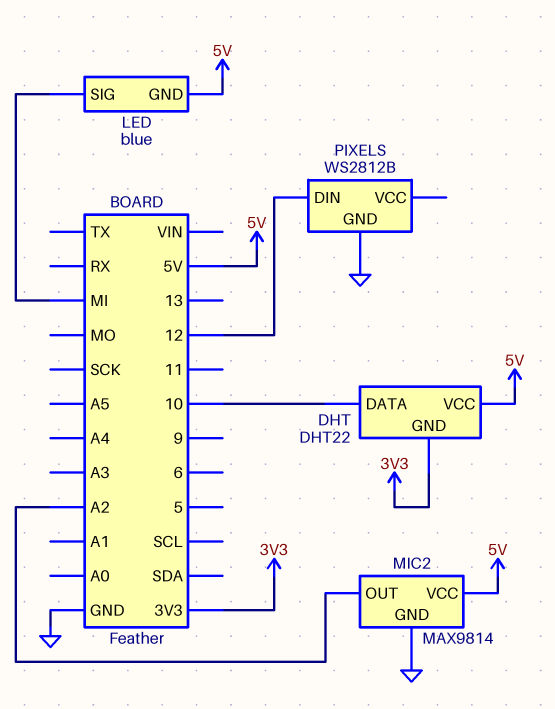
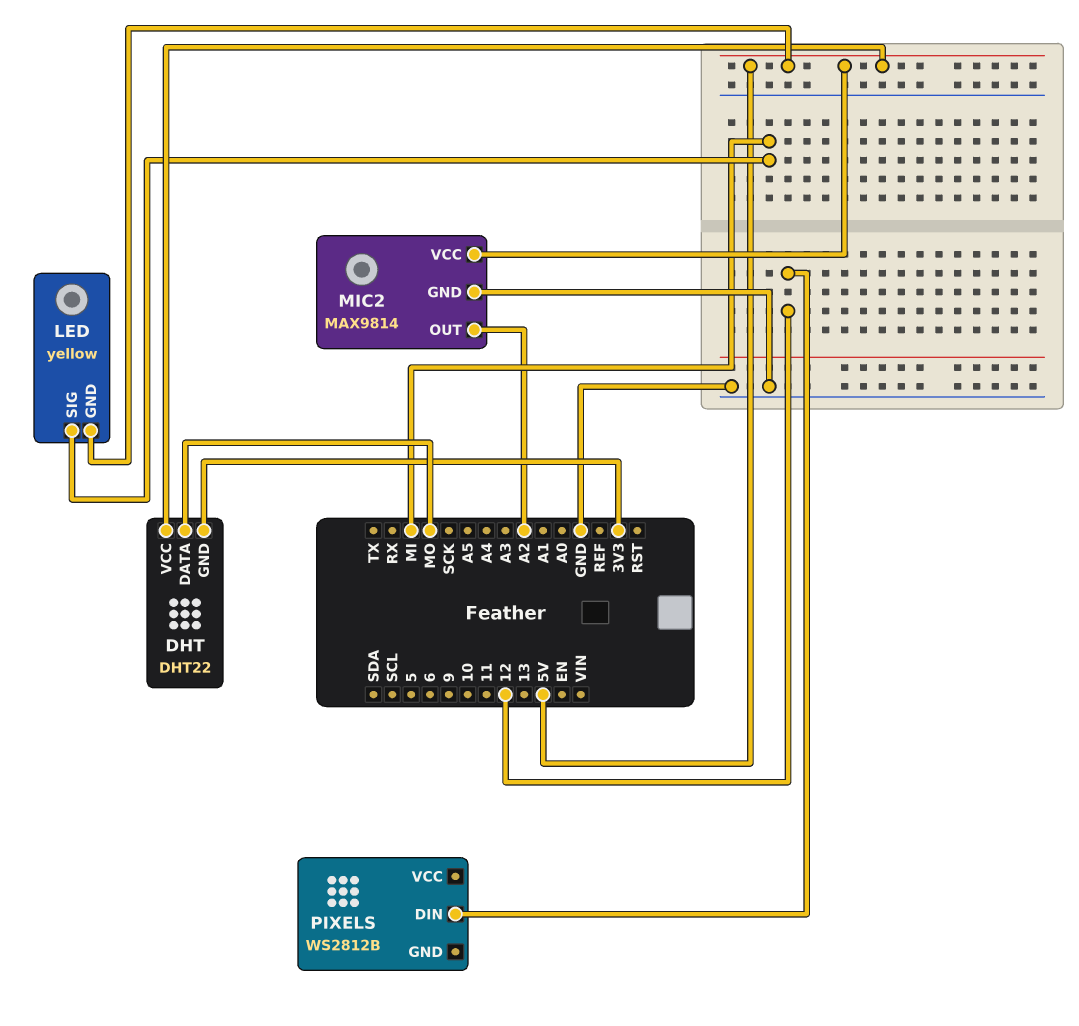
DHT pin DATA: 10 -> MO
LED: blue -> yellow
PIXELS pin GND: GND -> none

